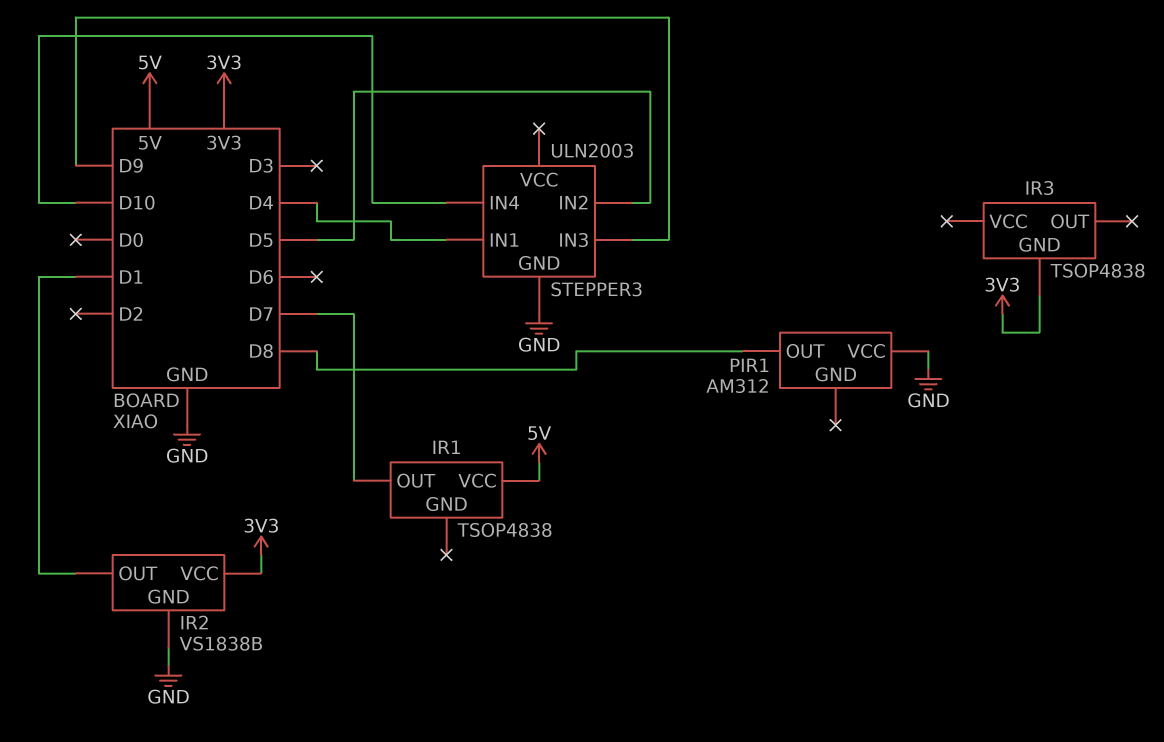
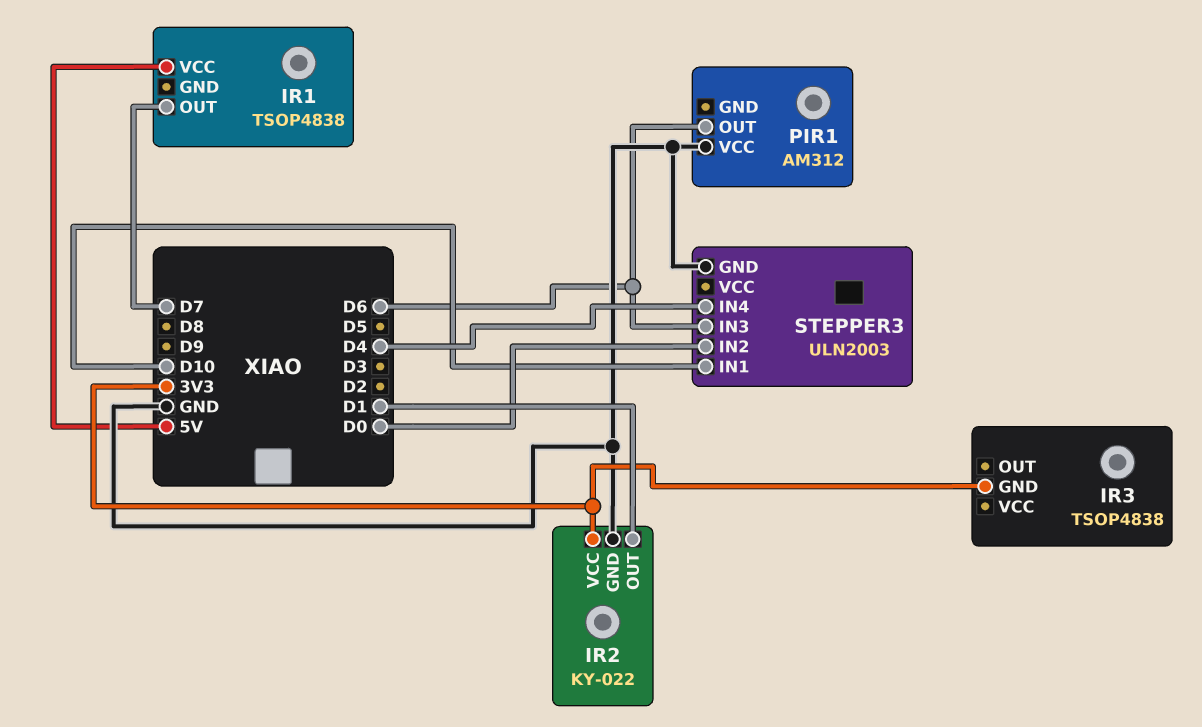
IR2: VS1838B -> KY-022
PIR1 pin OUT: D8 -> D6
STEPPER3 pin IN1: D4 -> D10
STEPPER3 pin IN2: D5 -> D0
STEPPER3 pin IN3: D9 -> D6
STEPPER3 pin IN4: D10 -> D4

